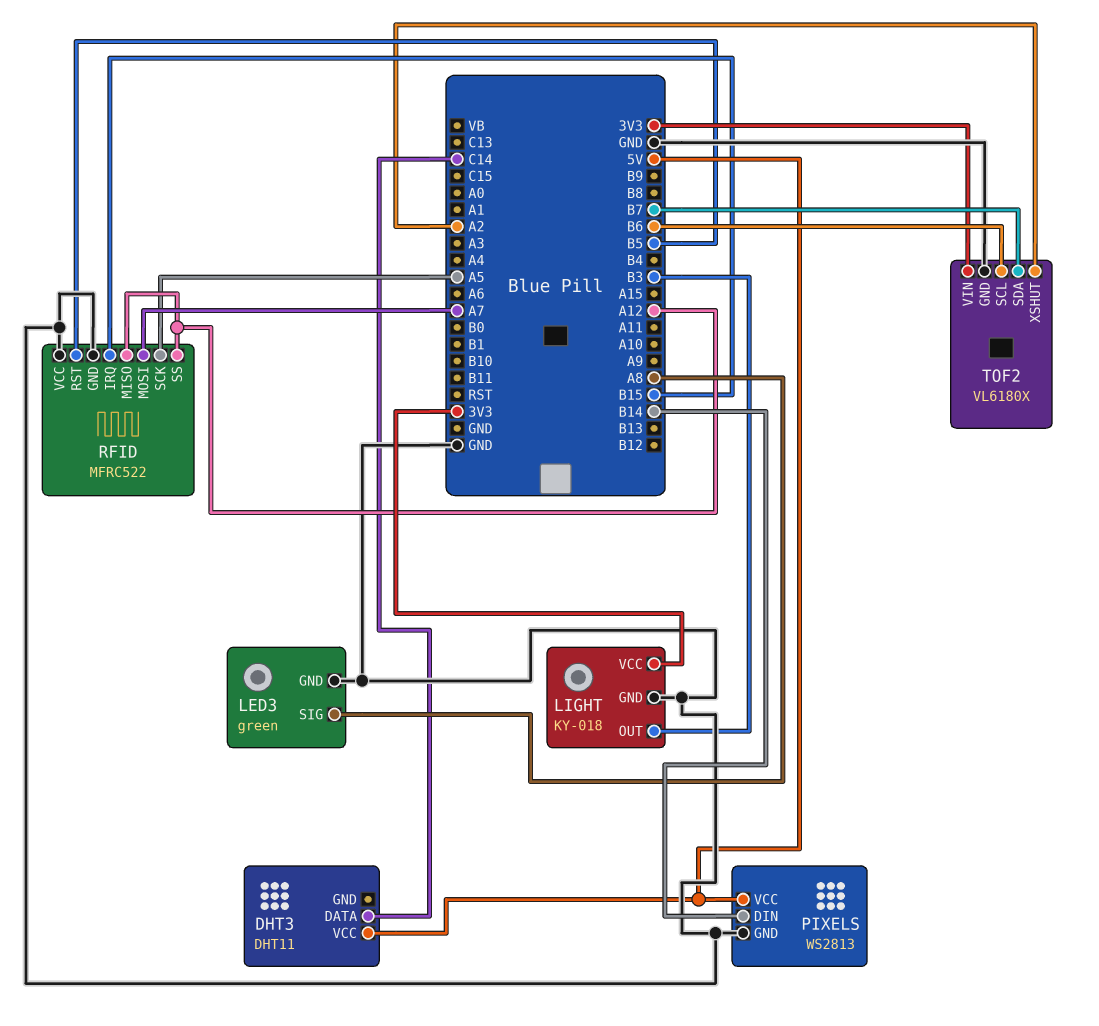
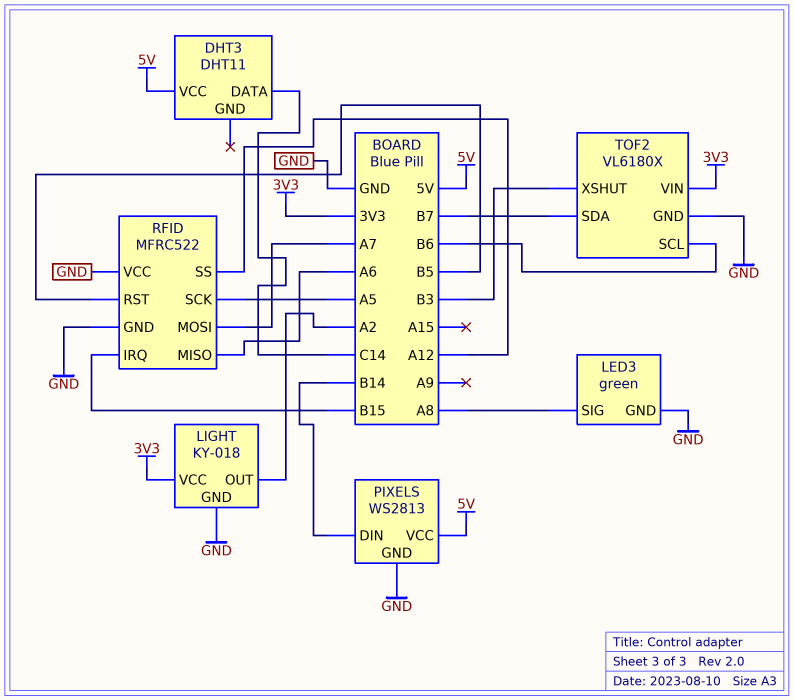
LIGHT pin OUT: B3 -> A2
RFID pin MISO: A12 -> A6
TOF2 pin XSHUT: A2 -> B3

